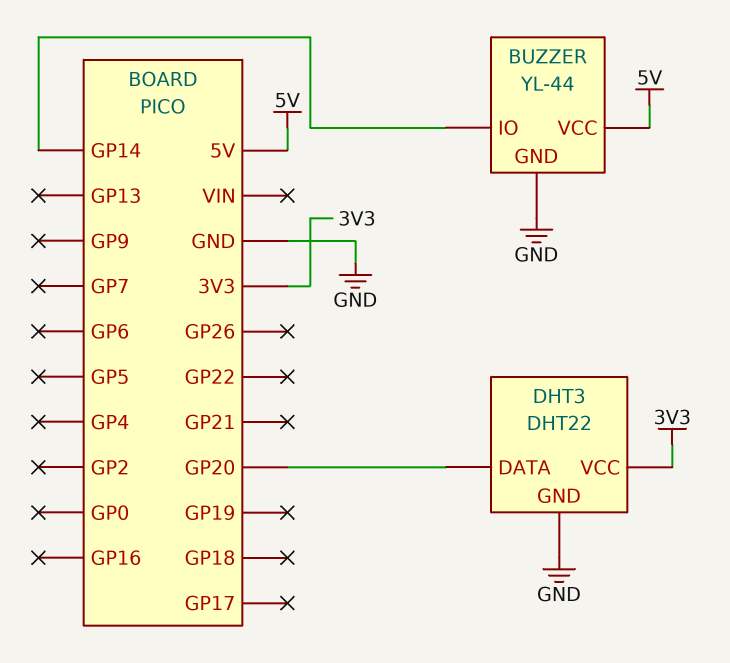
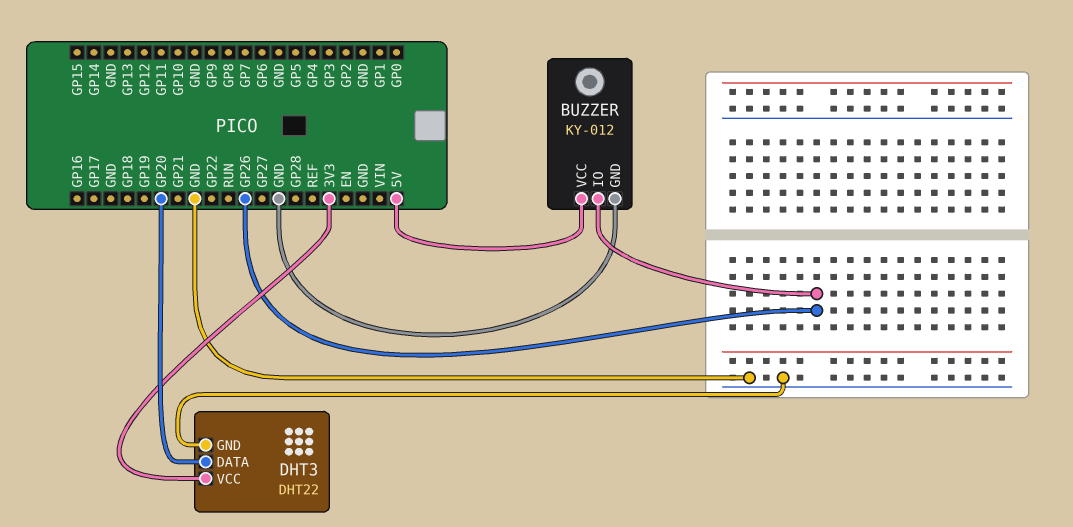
BUZZER: YL-44 -> KY-012
BUZZER pin IO: GP14 -> GP26

